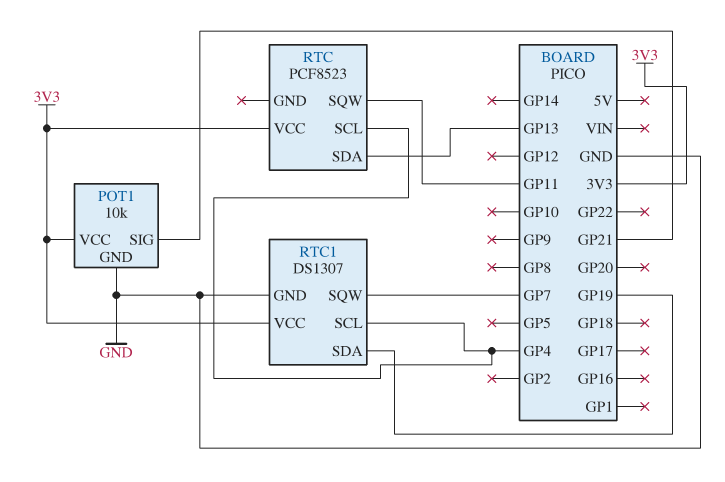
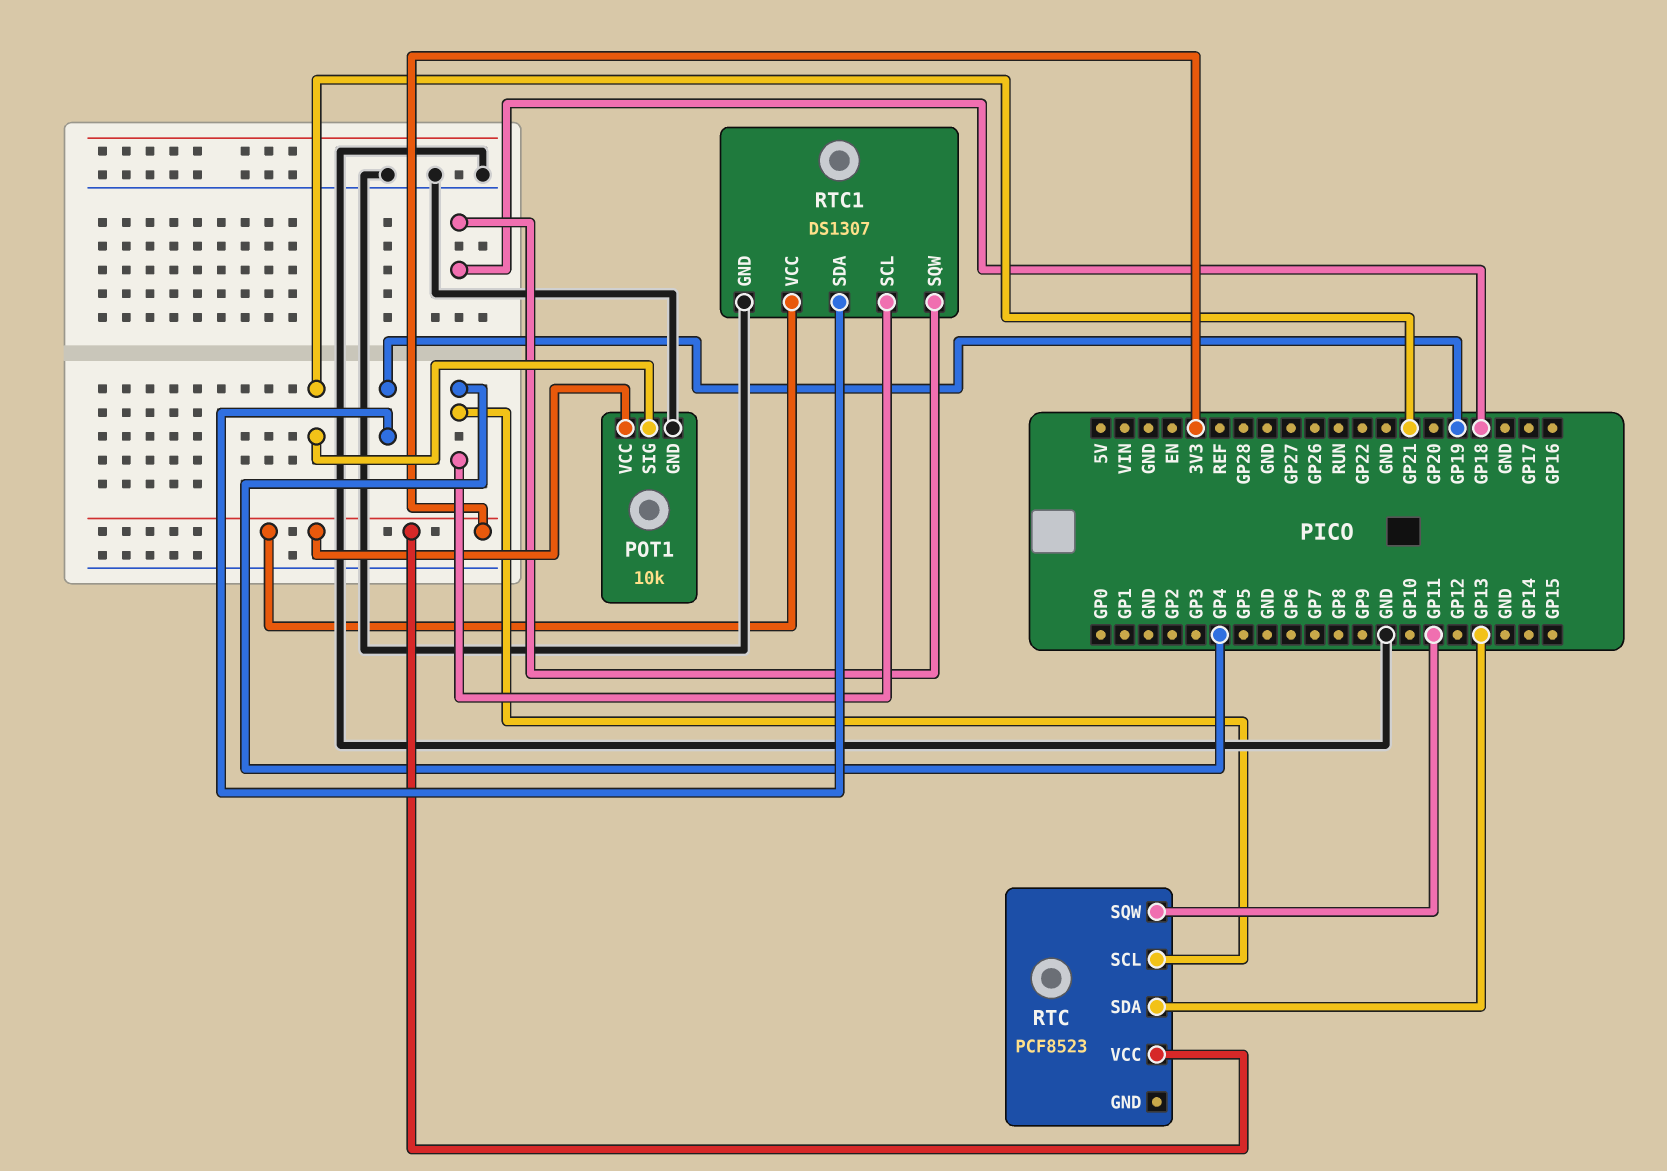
RTC1 pin SQW: GP7 -> GP18

